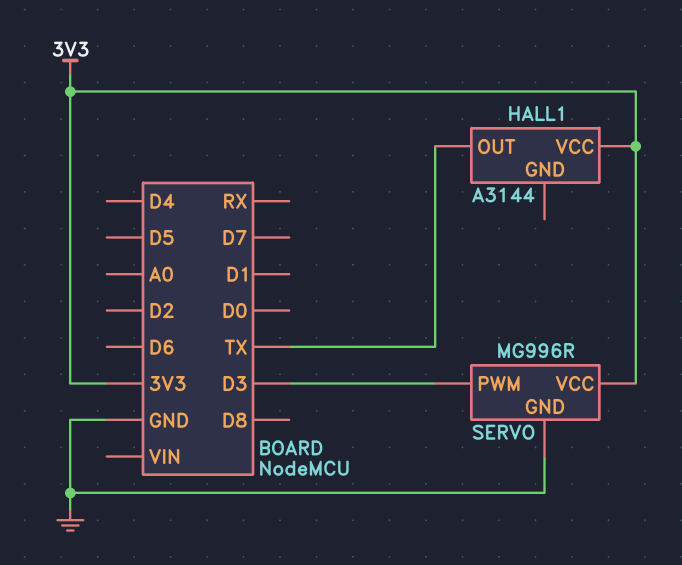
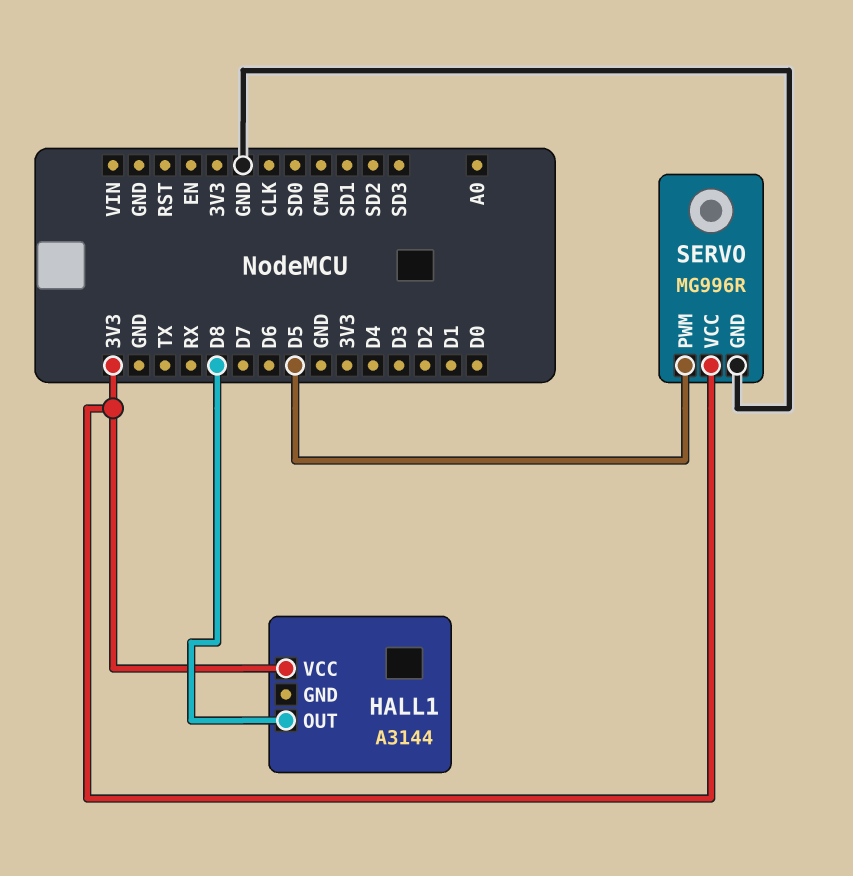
HALL1 pin OUT: TX -> D8
SERVO pin PWM: D3 -> D5

